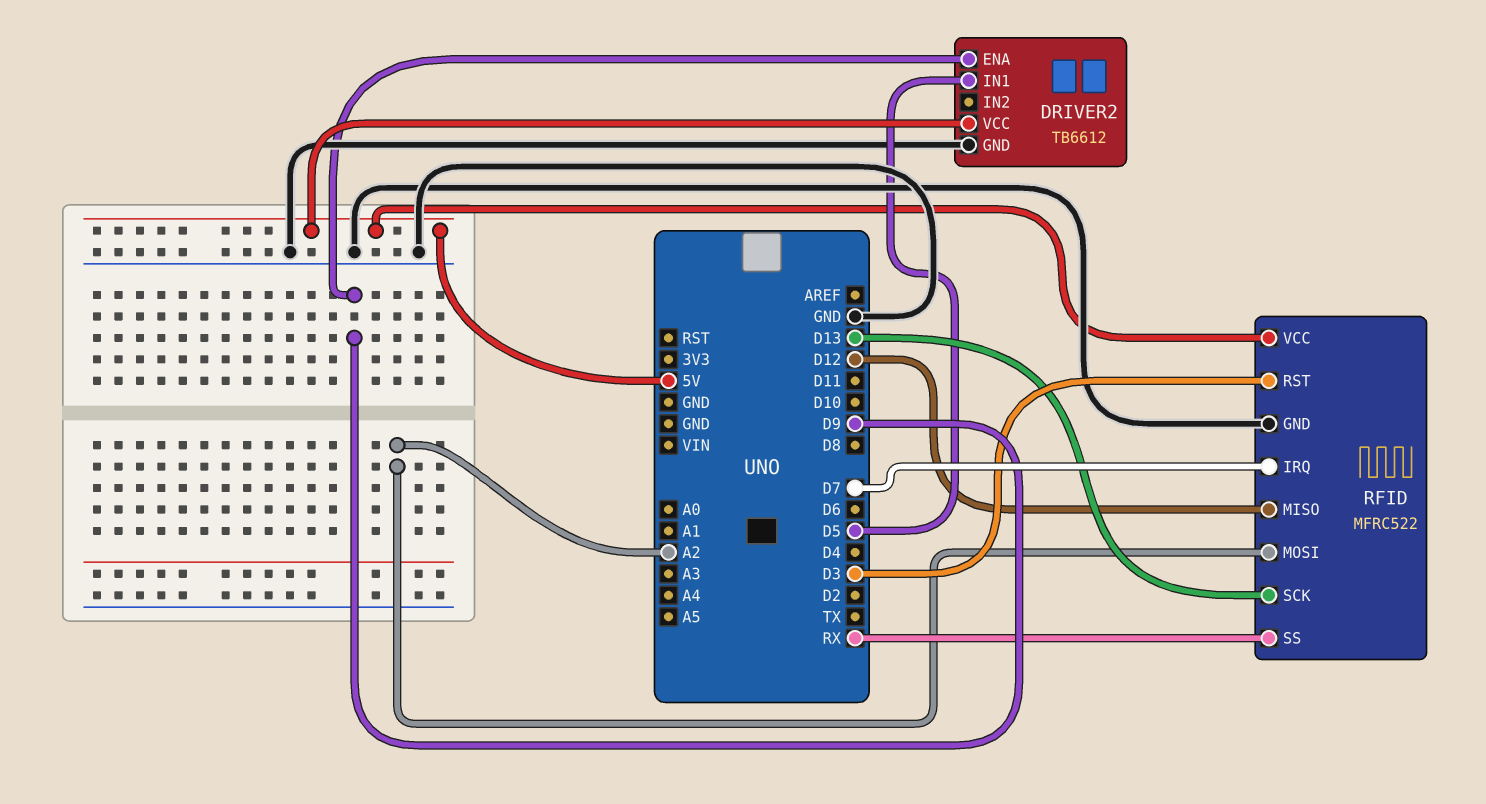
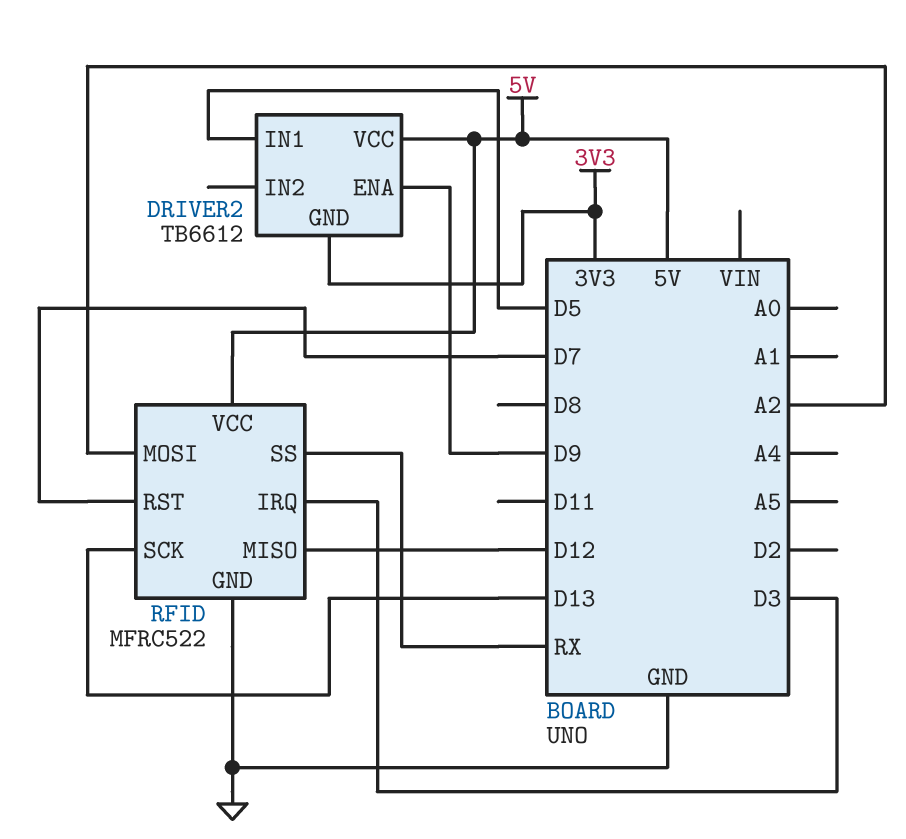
DRIVER2 pin GND: GND -> 3V3
RFID pin IRQ: D7 -> D3
RFID pin RST: D3 -> D7

